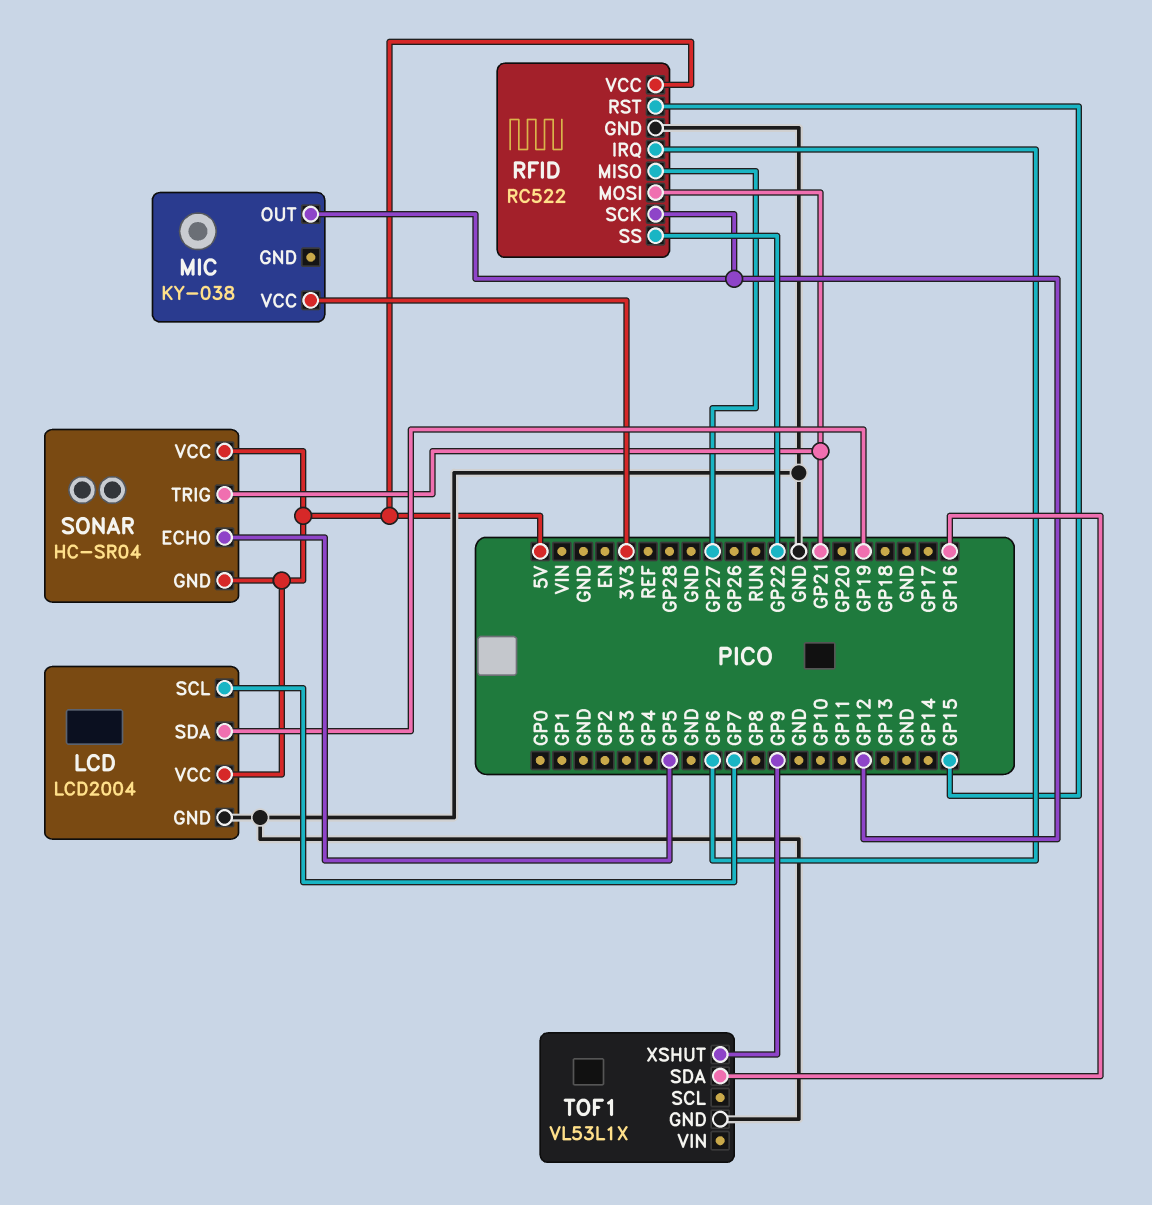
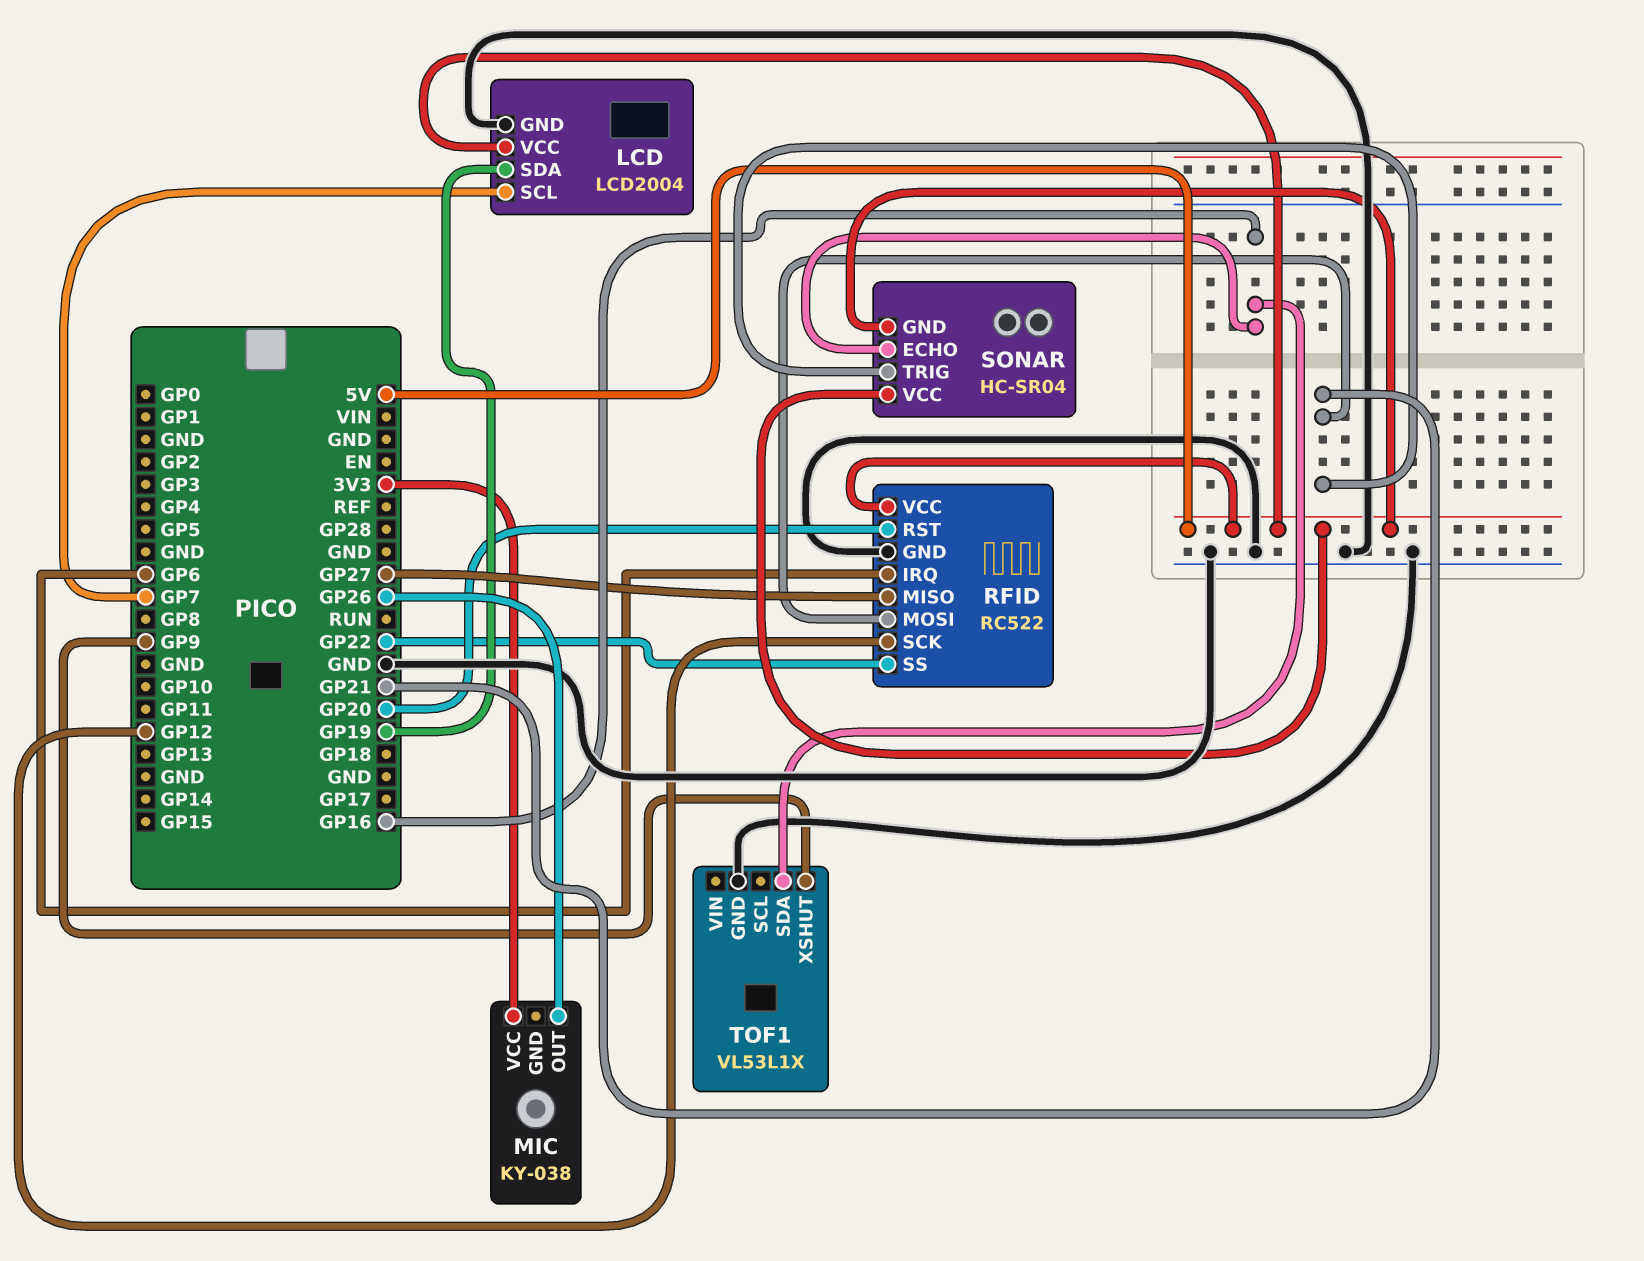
MIC pin OUT: GP12 -> GP26
RFID pin RST: GP15 -> GP20
SONAR pin ECHO: GP5 -> GP16

